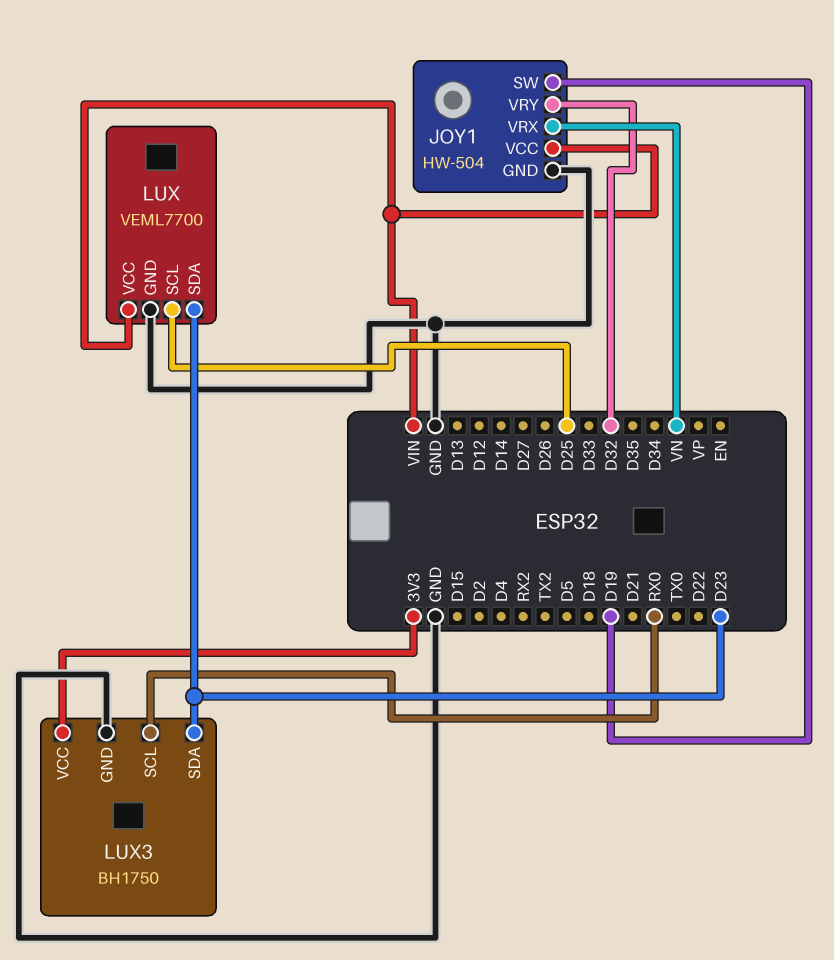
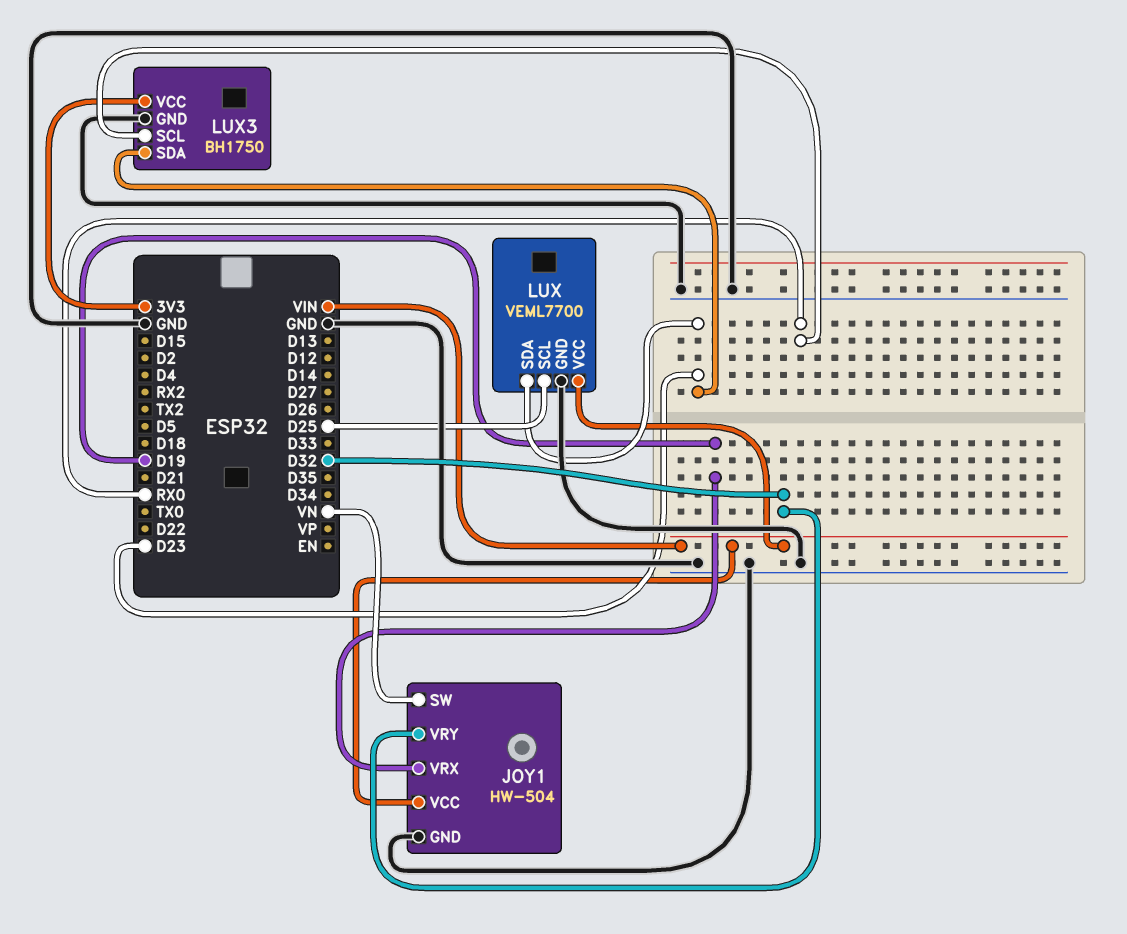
JOY1 pin SW: D19 -> VN
JOY1 pin VRX: VN -> D19

